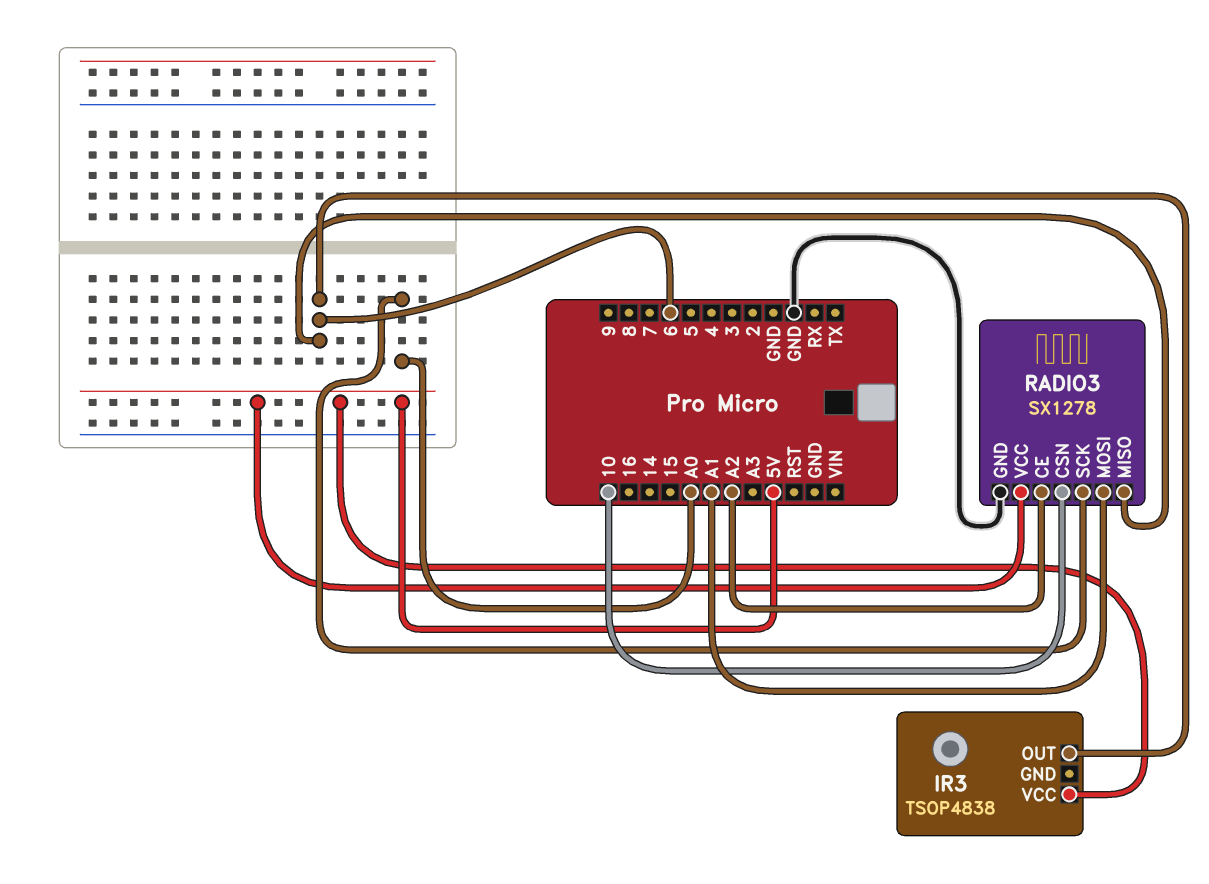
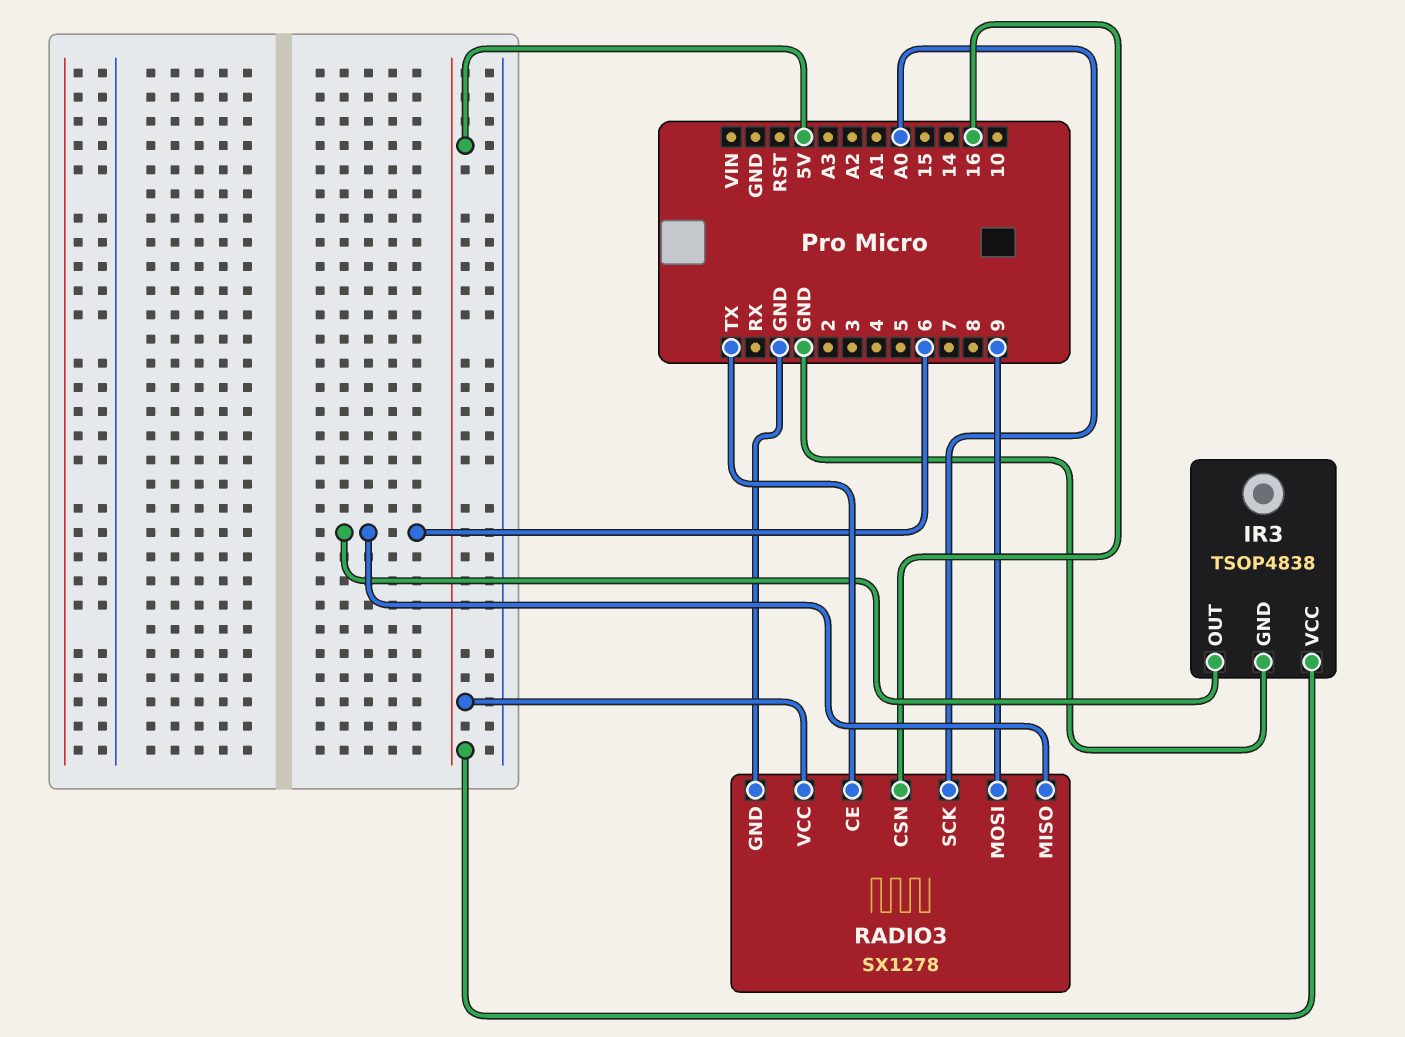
IR3 pin GND: none -> GND
RADIO3 pin CE: A2 -> TX
RADIO3 pin CSN: 10 -> 16
RADIO3 pin MOSI: A1 -> 9

